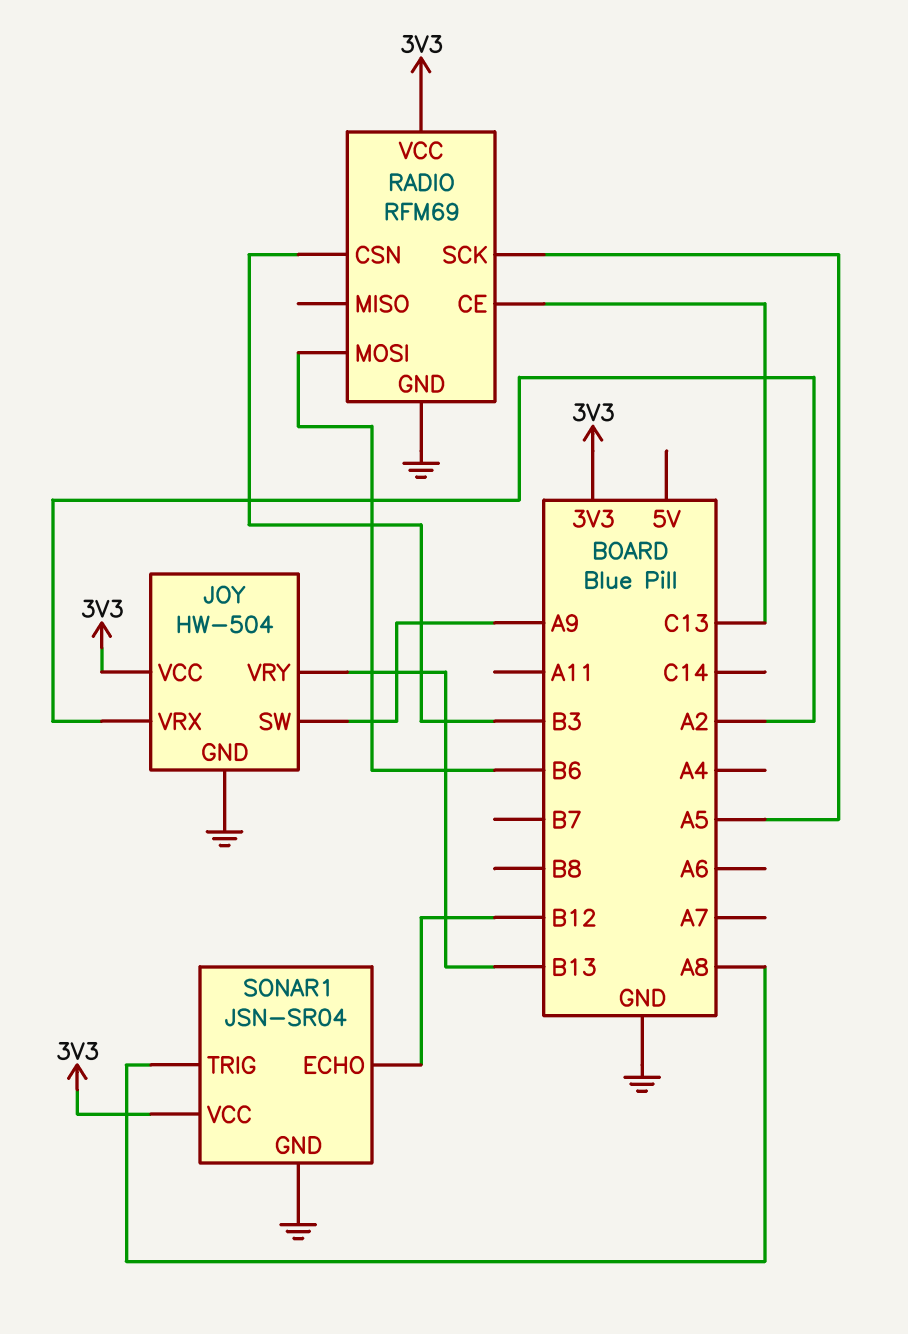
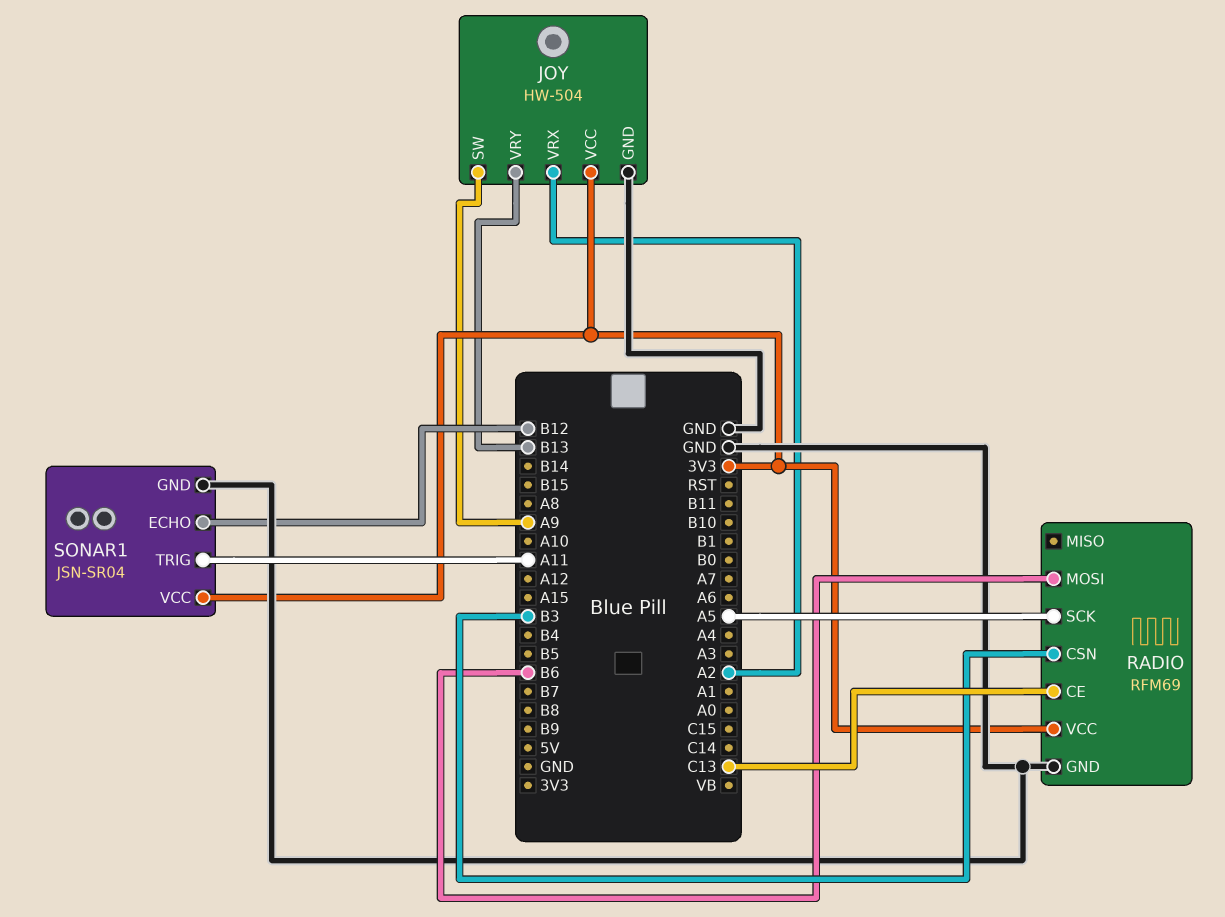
SONAR1 pin TRIG: A8 -> A11

